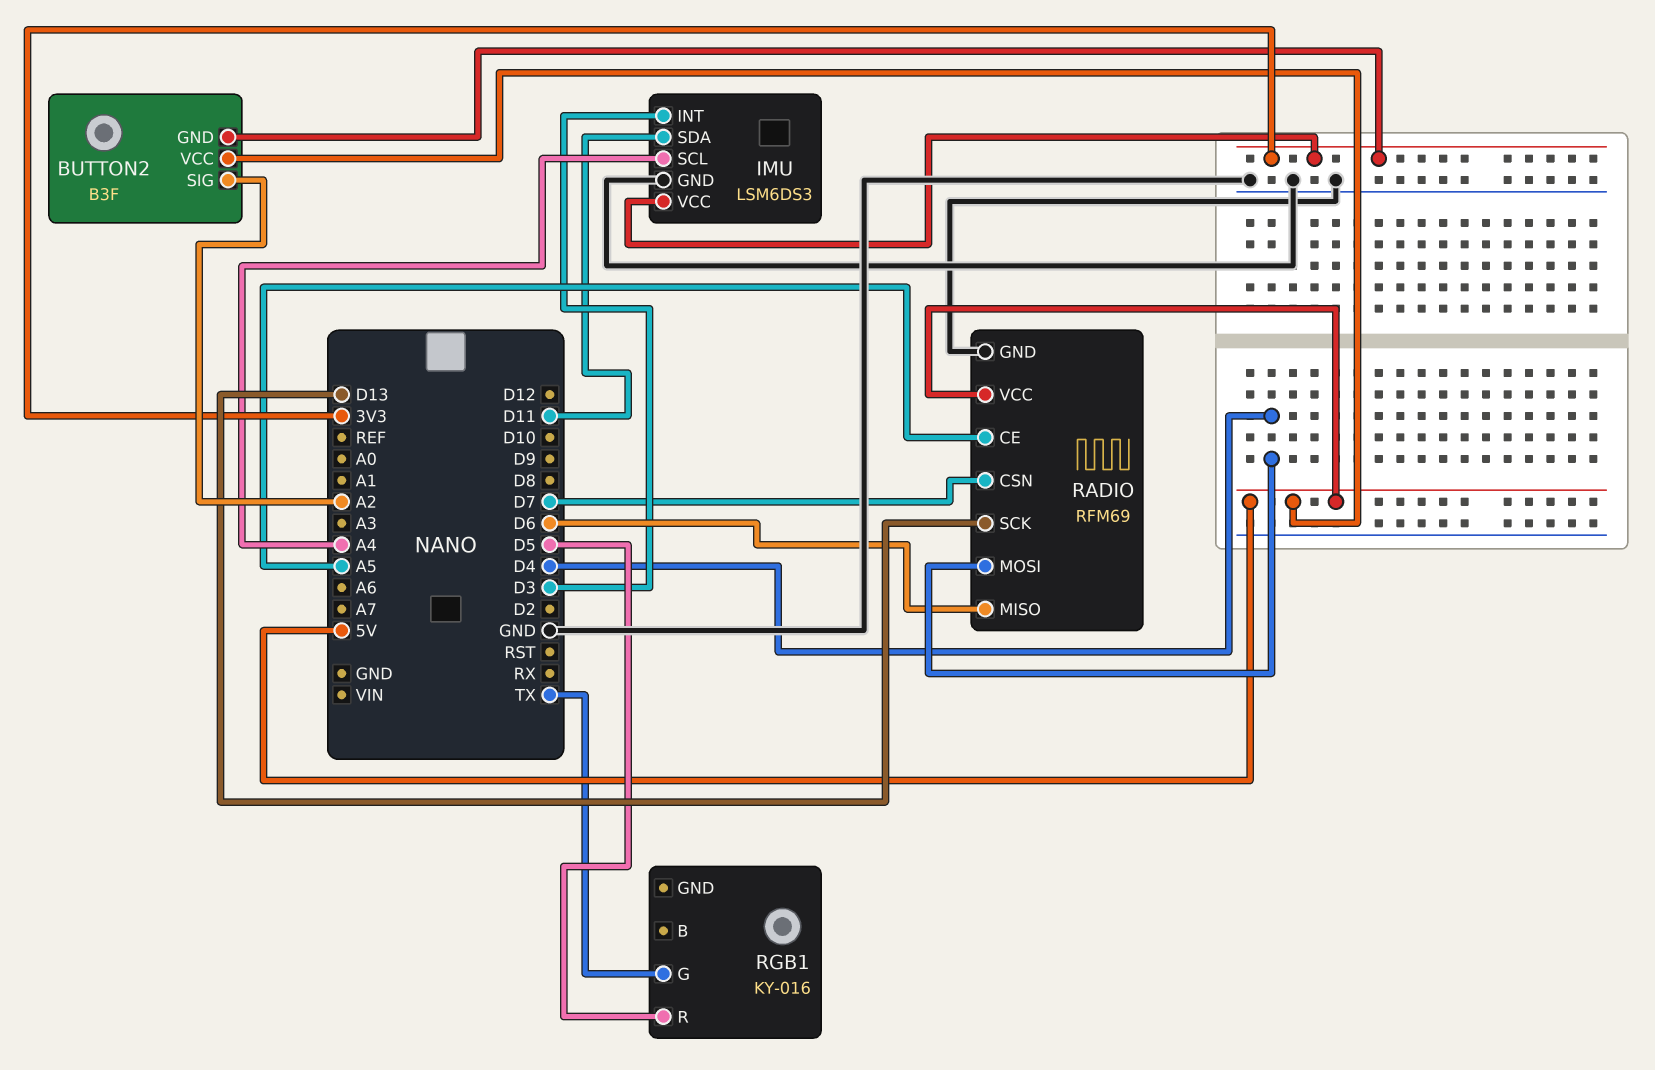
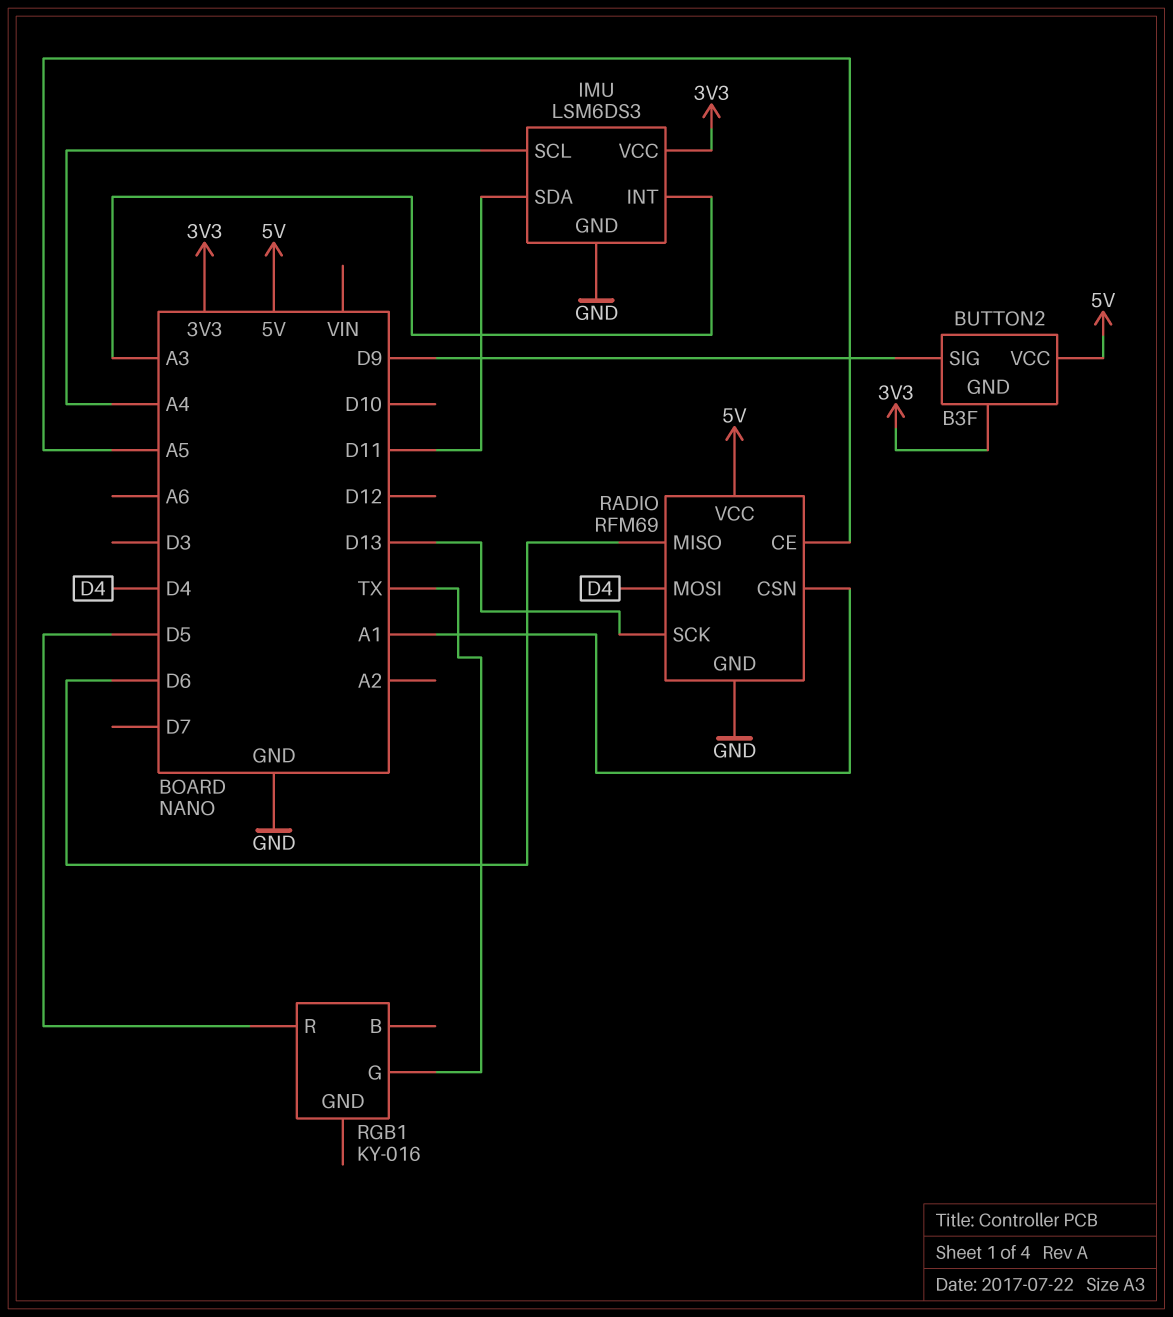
BUTTON2 pin SIG: A2 -> D9
IMU pin INT: D3 -> A3
RADIO pin CSN: D7 -> A1

